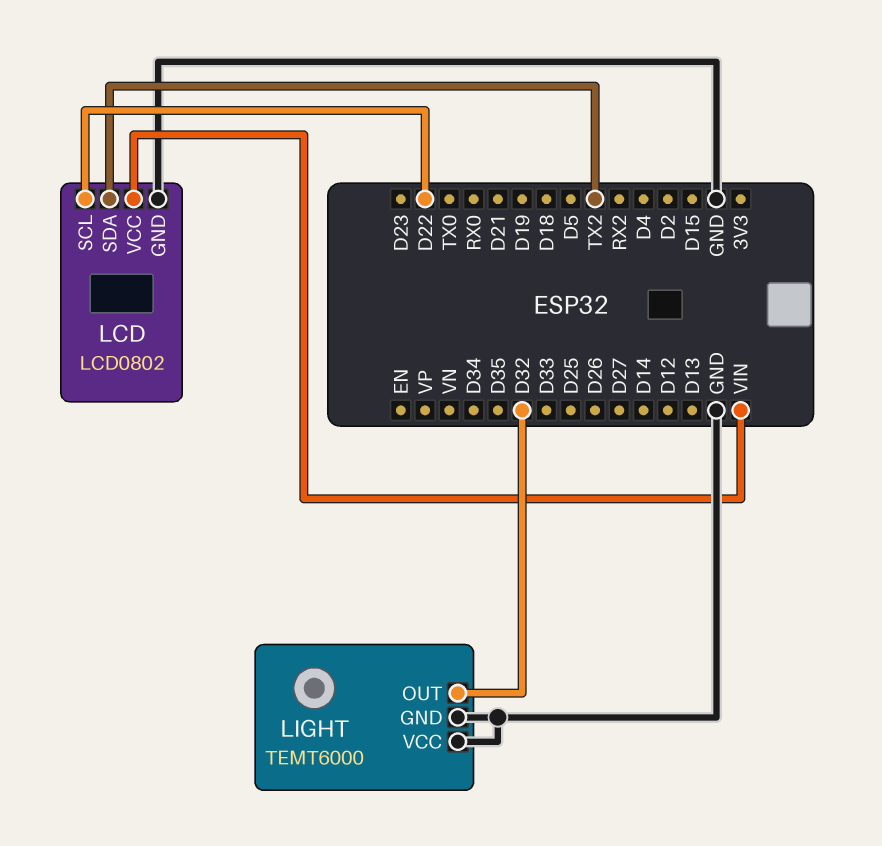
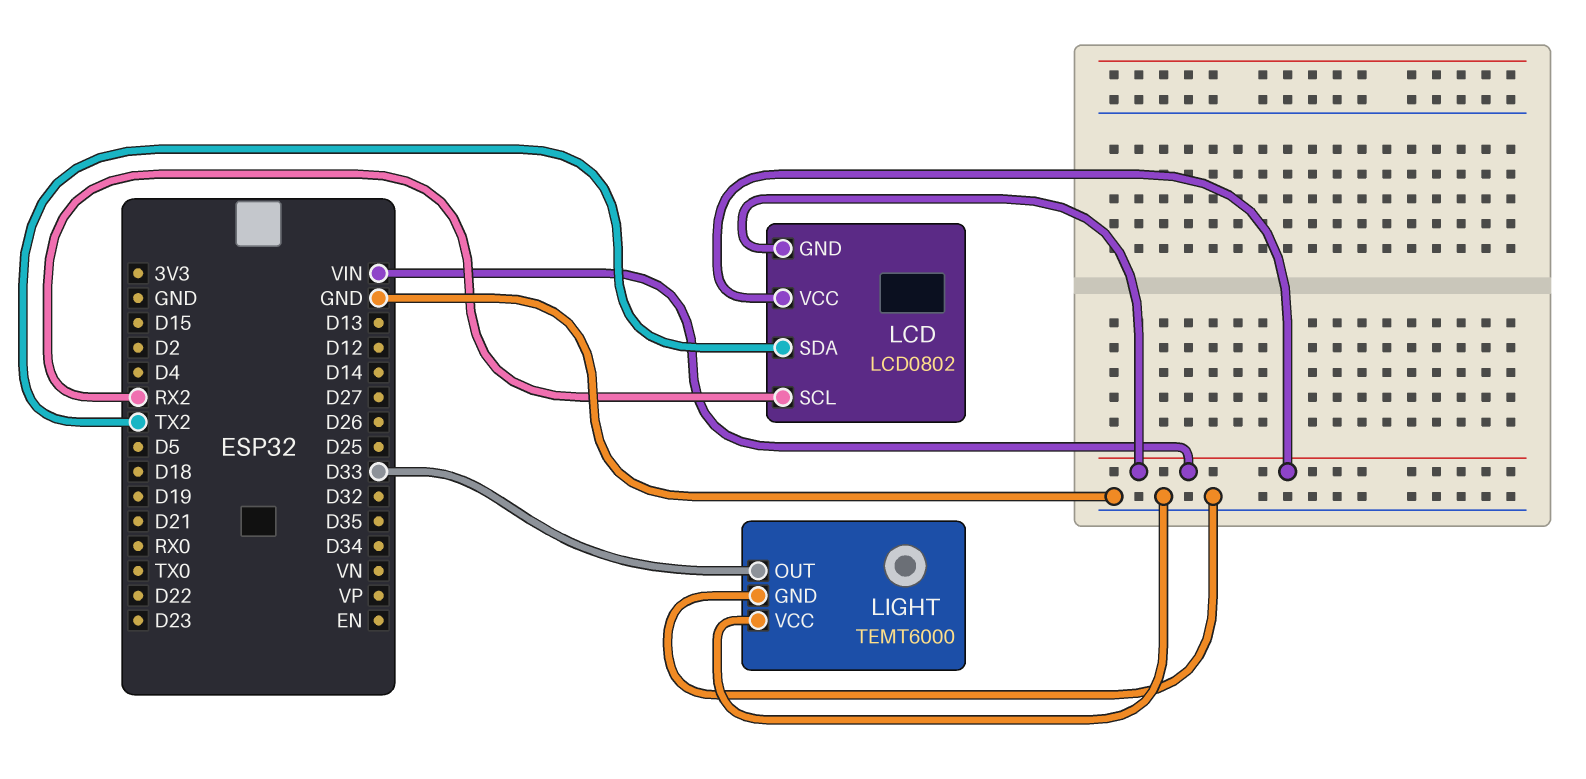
LCD pin GND: GND -> VIN
LCD pin SCL: D22 -> RX2
LIGHT pin OUT: D32 -> D33

